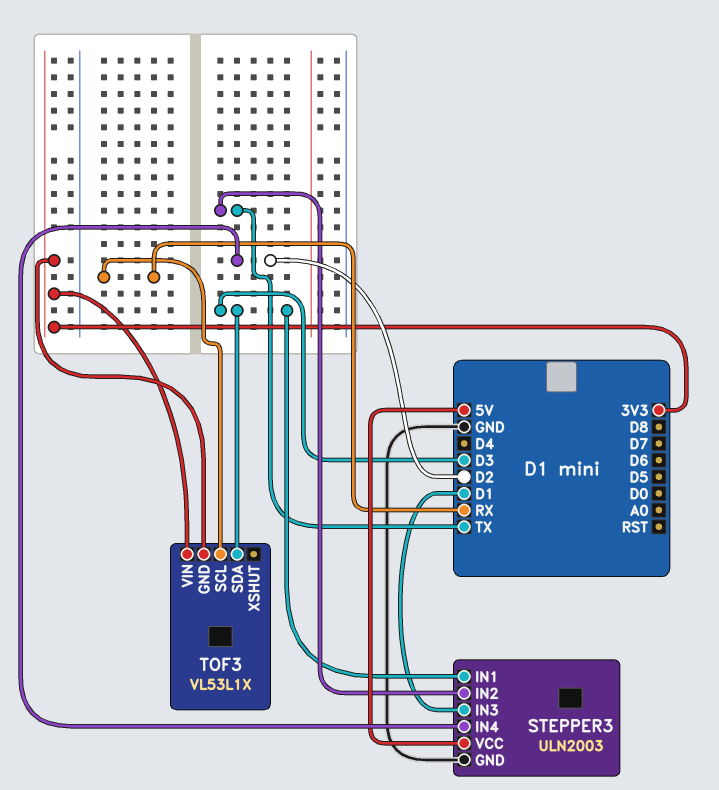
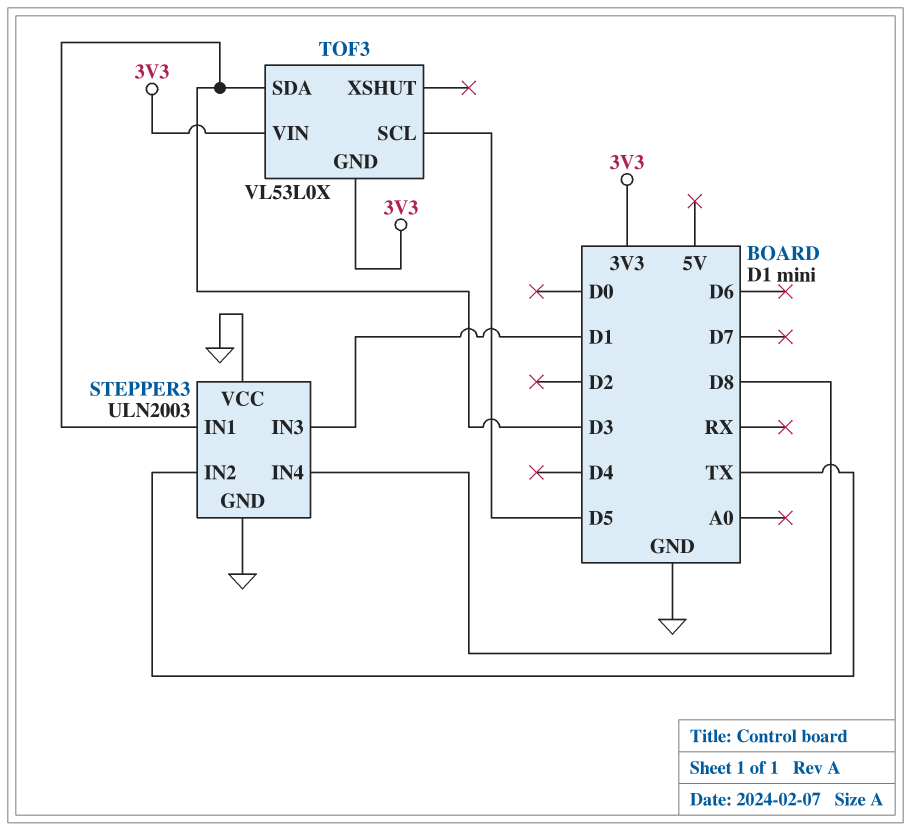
STEPPER3 pin IN4: D2 -> D8
STEPPER3 pin VCC: 5V -> GND
TOF3: VL53L1X -> VL53L0X
TOF3 pin SCL: RX -> D5

